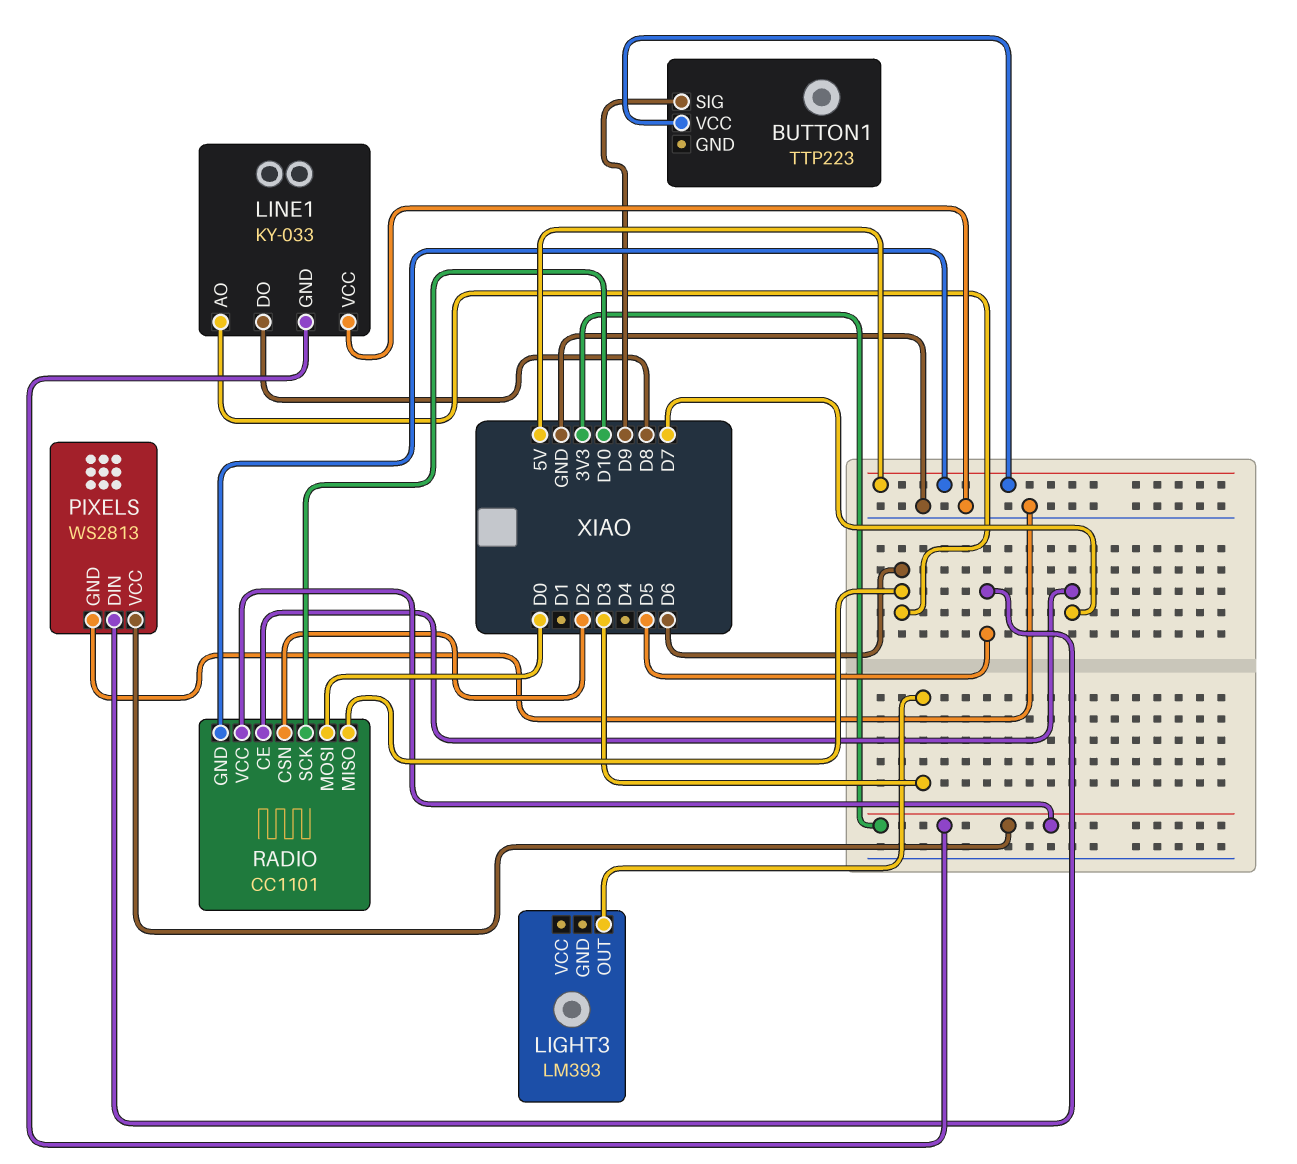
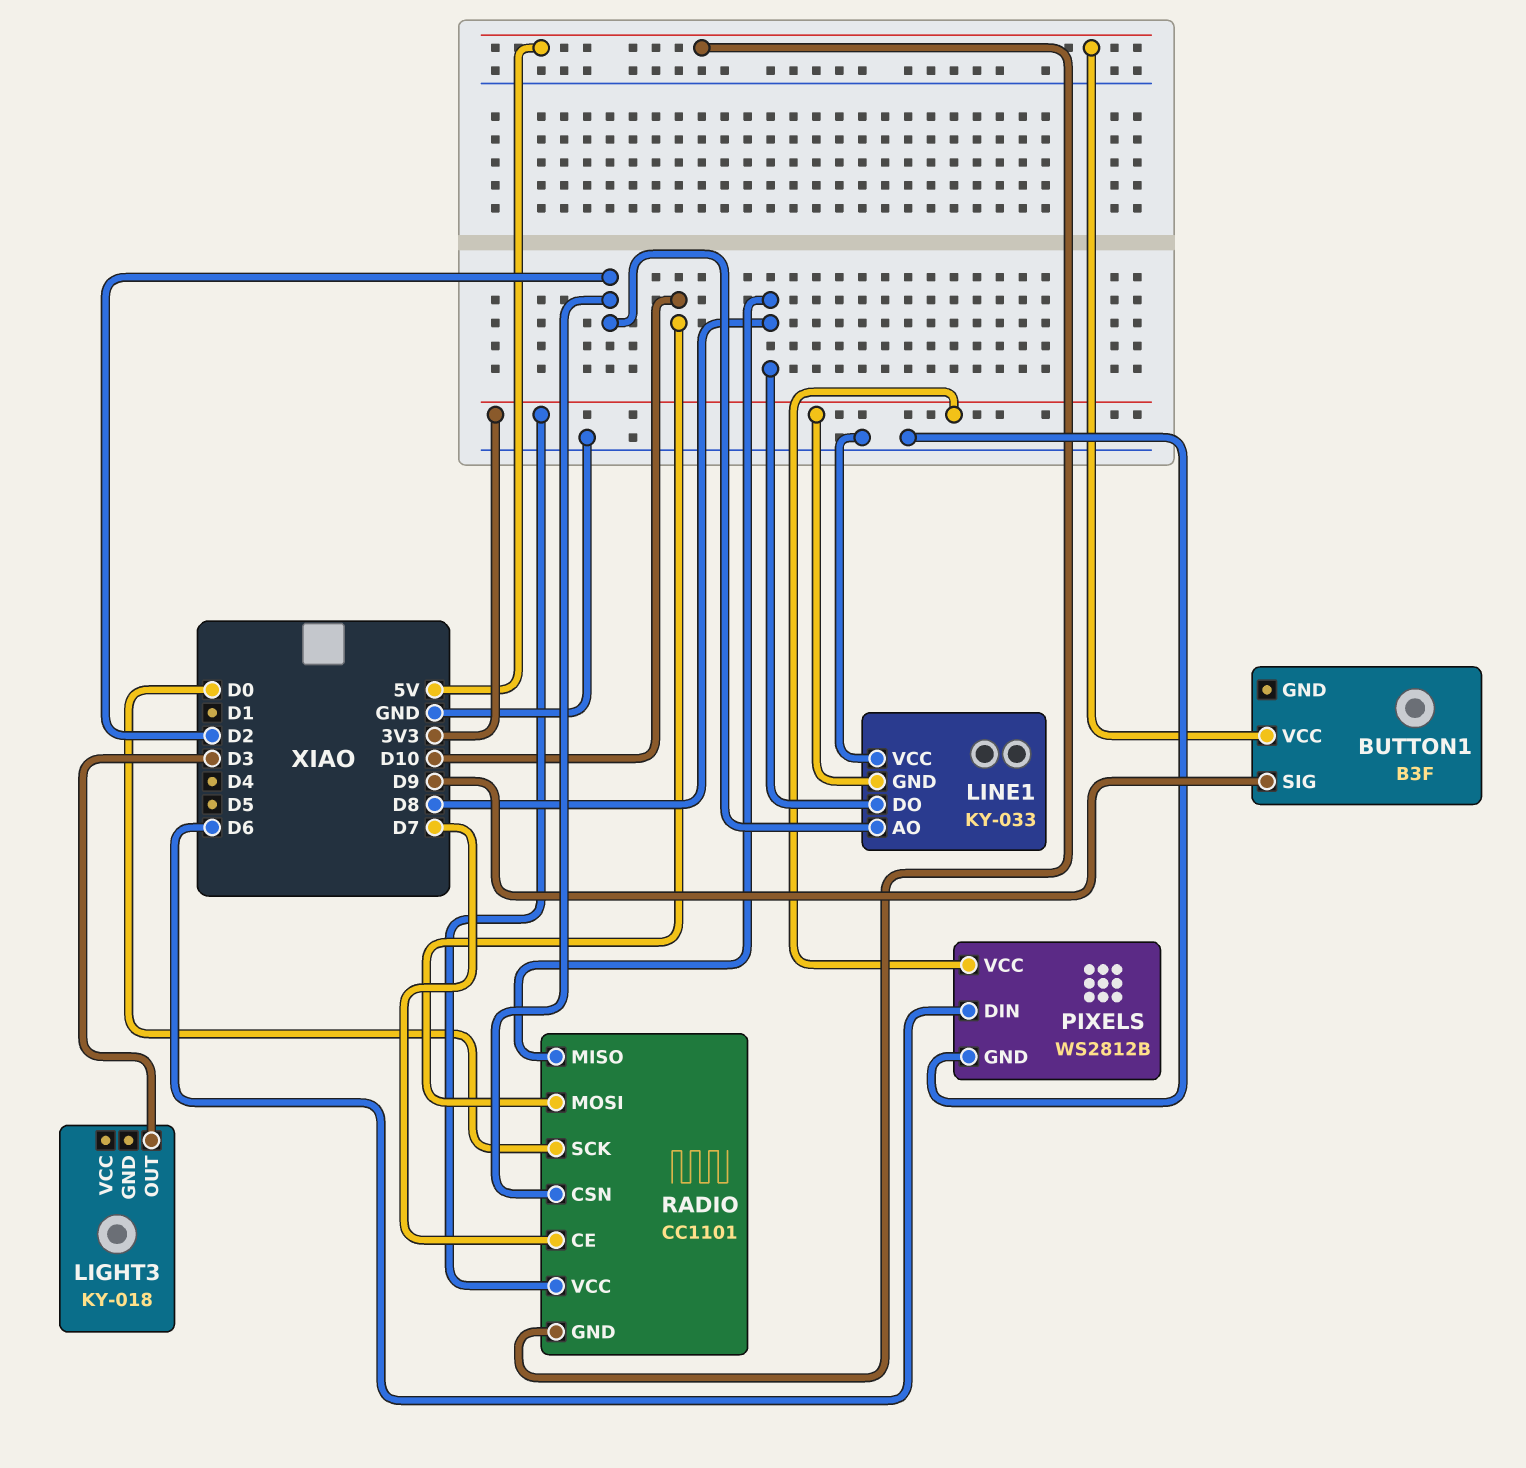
BUTTON1: TTP223 -> B3F
LIGHT3: LM393 -> KY-018
LINE1 pin AO: D6 -> D2
PIXELS: WS2813 -> WS2812B
PIXELS pin DIN: D5 -> D6
RADIO pin MISO: D6 -> D8
RADIO pin MOSI: D0 -> D10
RADIO pin SCK: D10 -> D0

